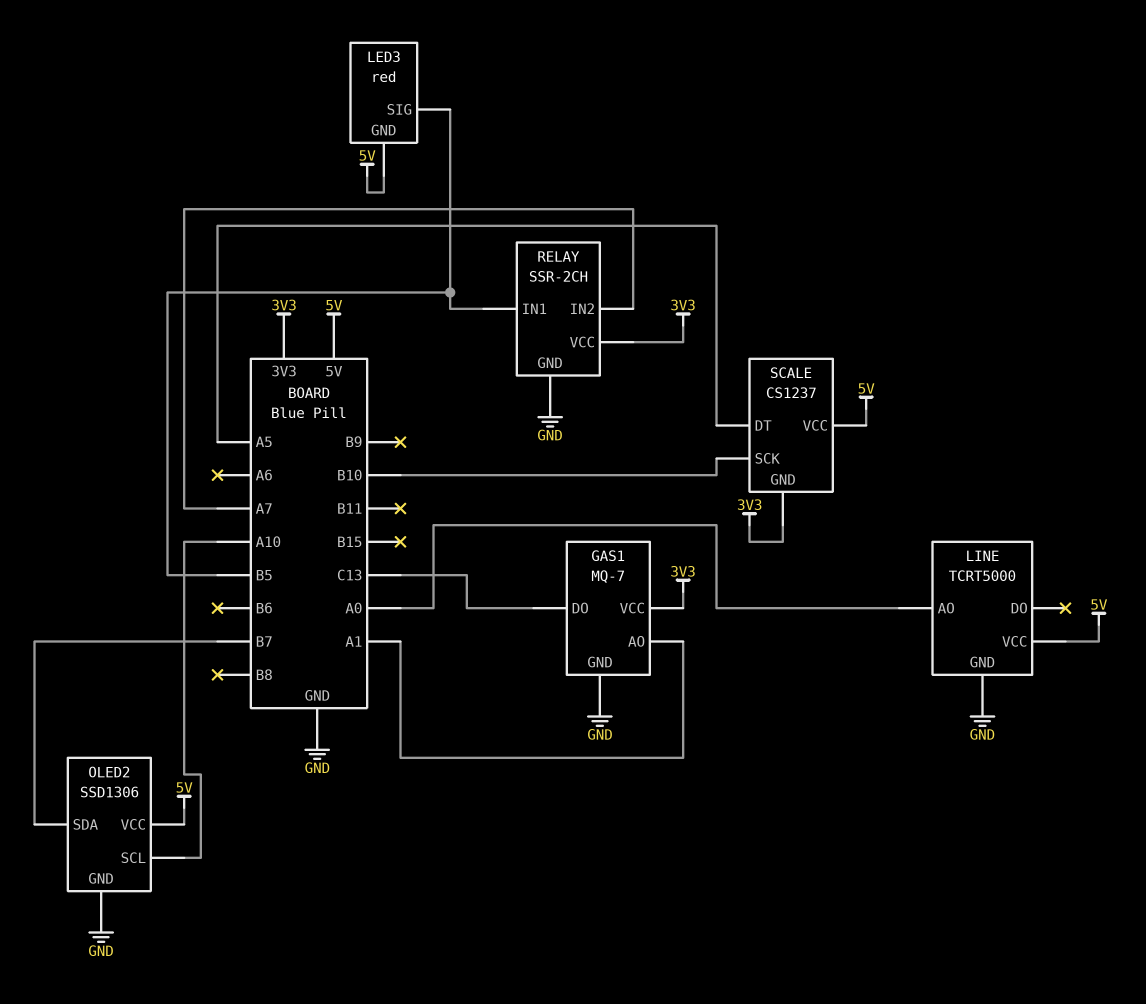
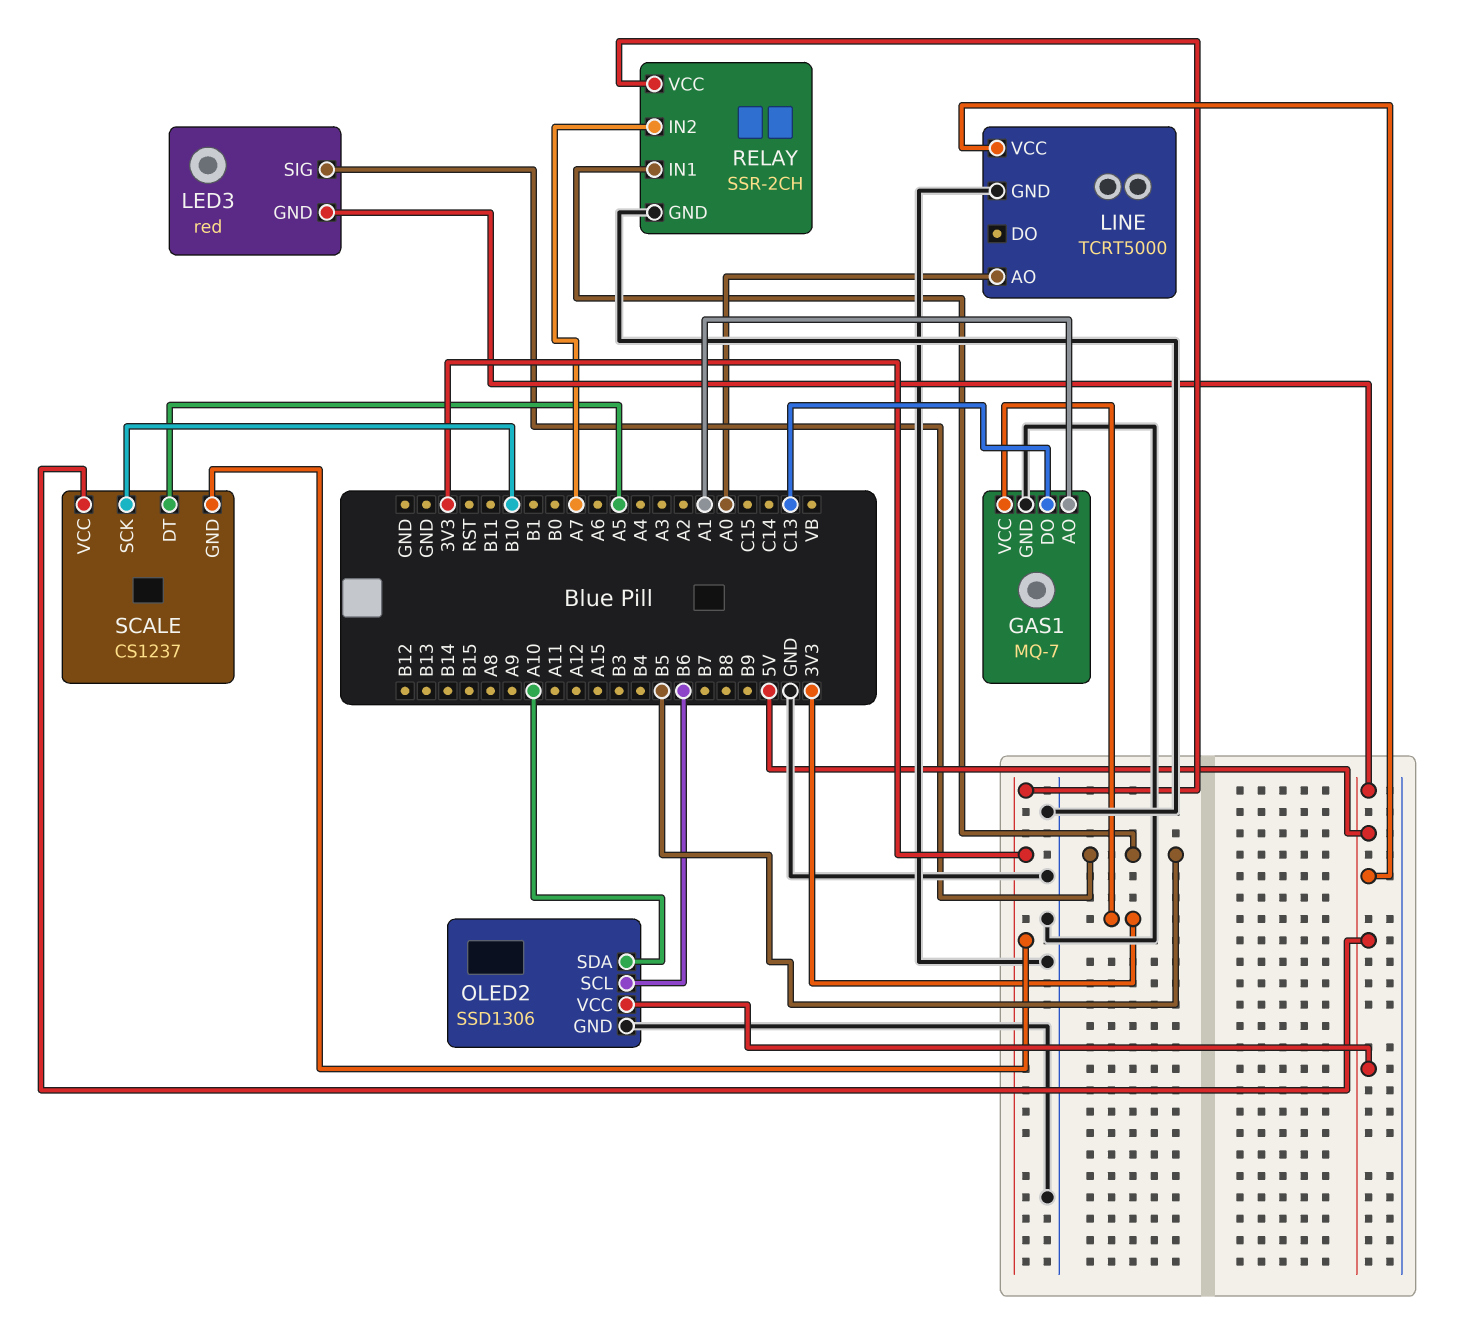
OLED2 pin SCL: A10 -> B6
OLED2 pin SDA: B7 -> A10

